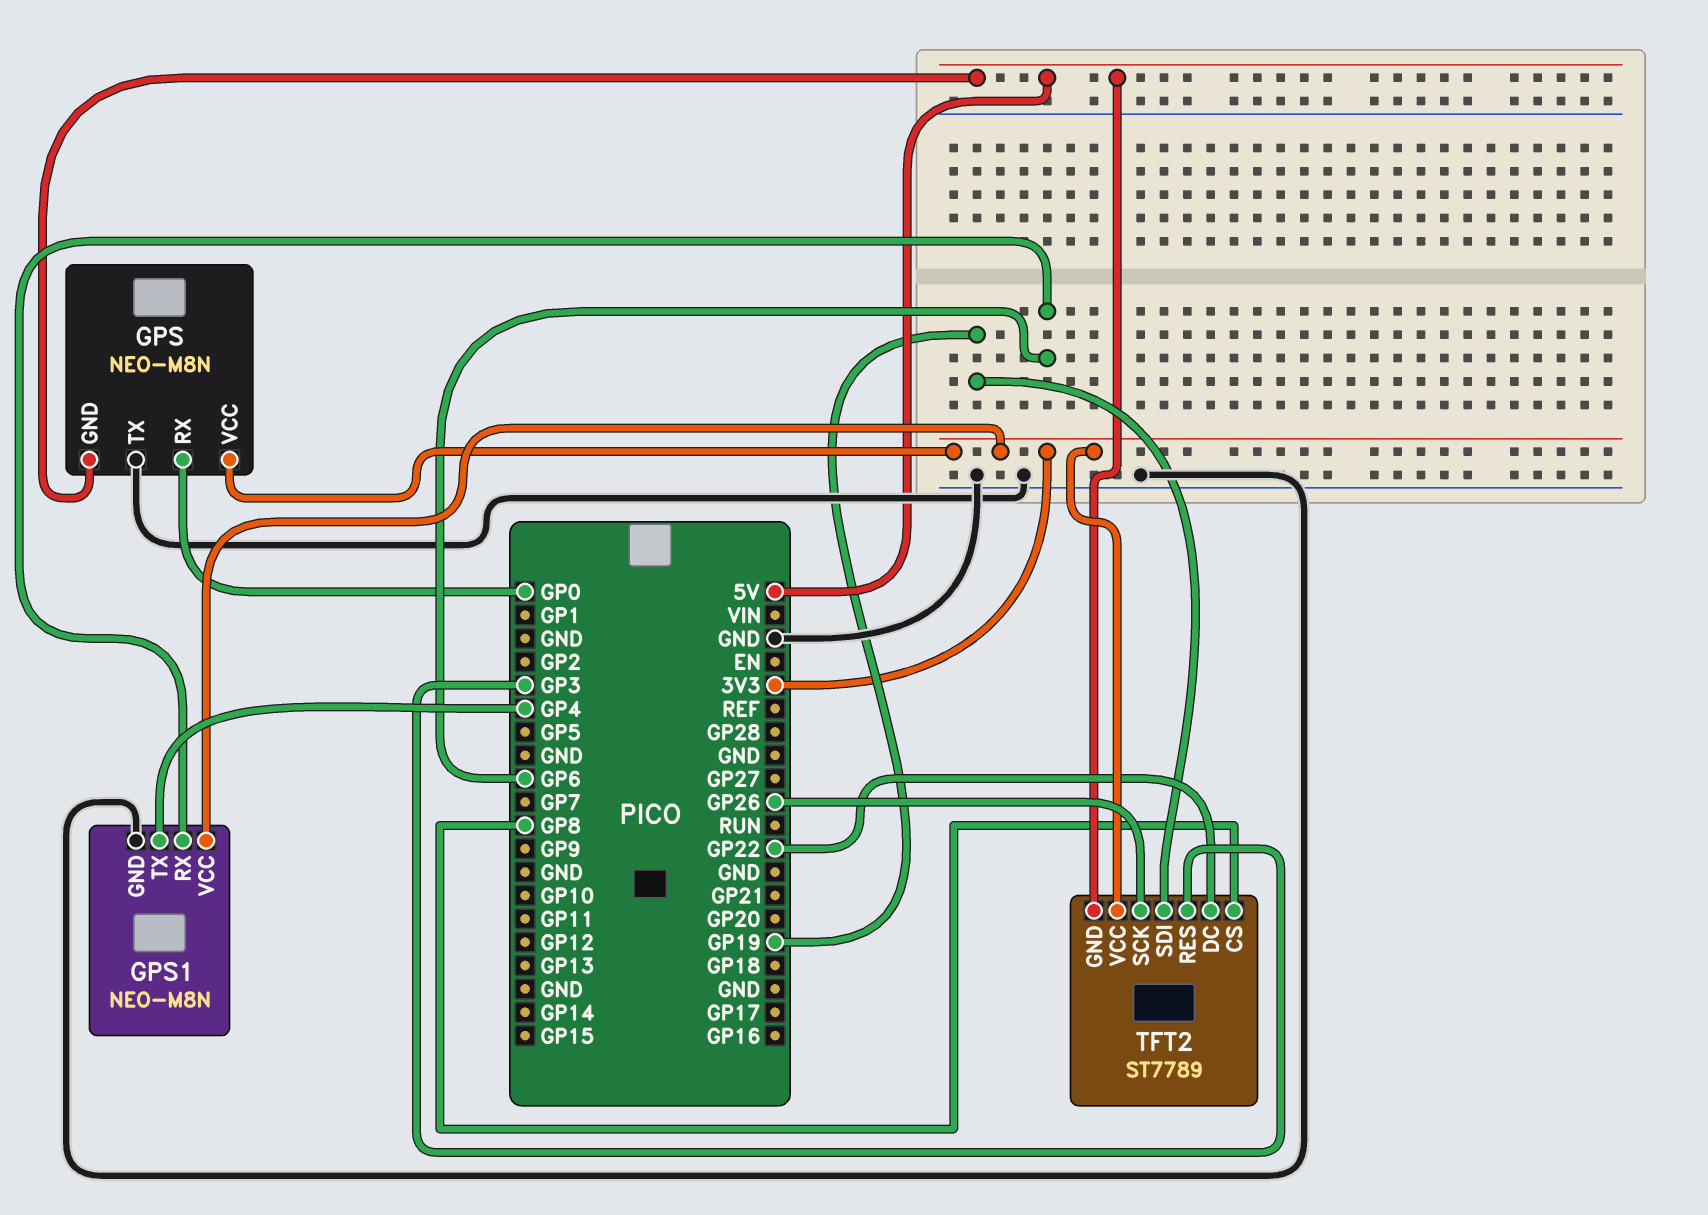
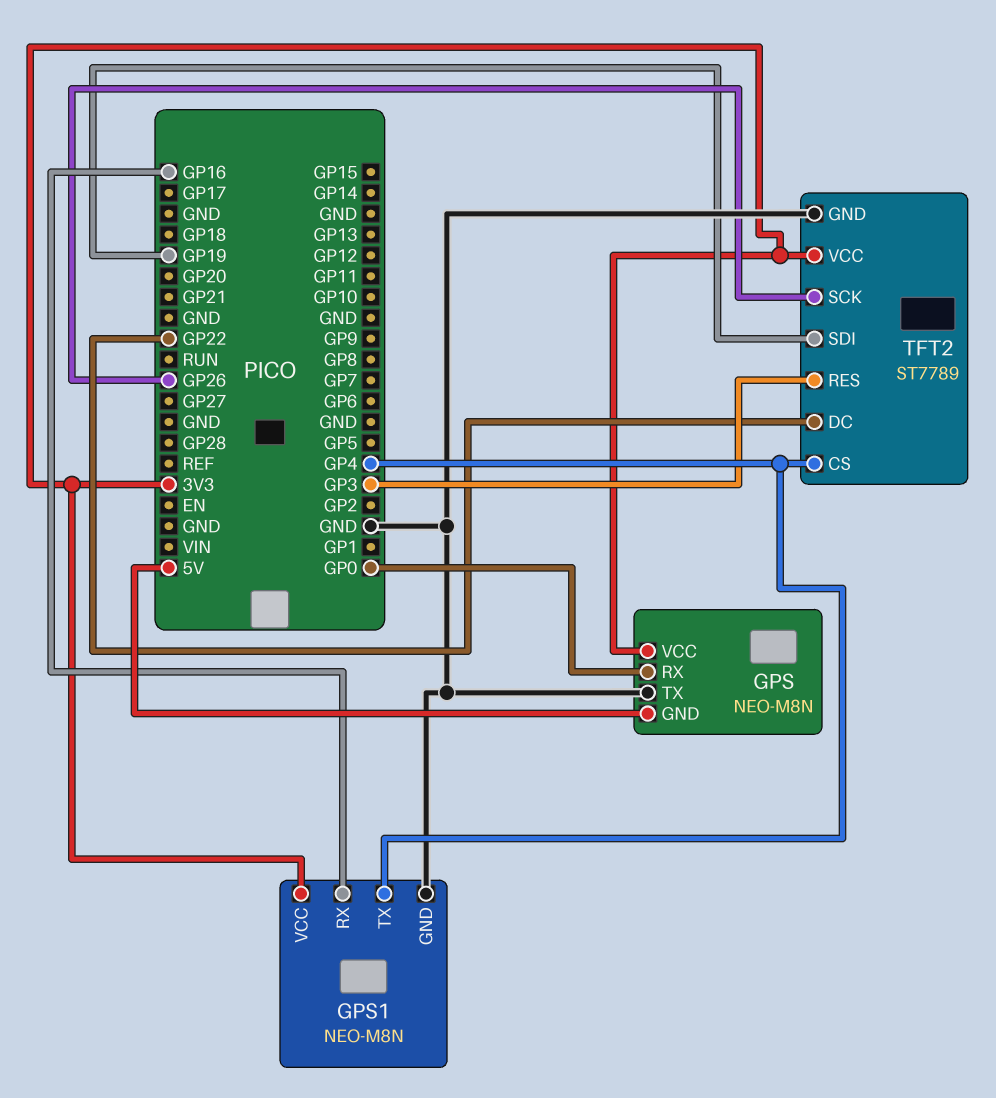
GPS1 pin RX: GP6 -> GP16
TFT2 pin CS: GP8 -> GP4
TFT2 pin GND: 5V -> GND

